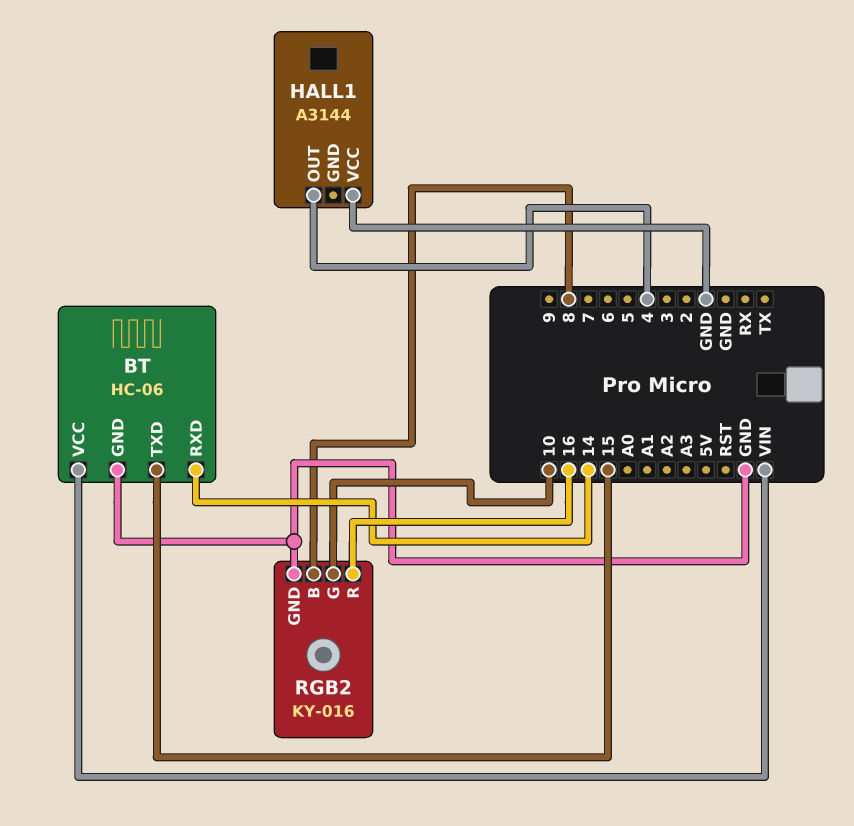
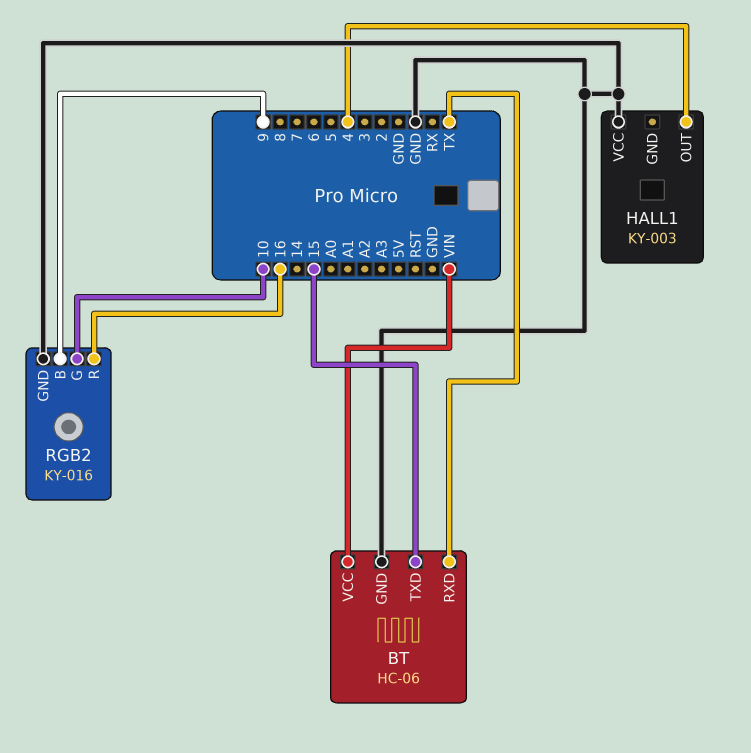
BT pin RXD: 14 -> TX
HALL1: A3144 -> KY-003
RGB2 pin B: 8 -> 9

